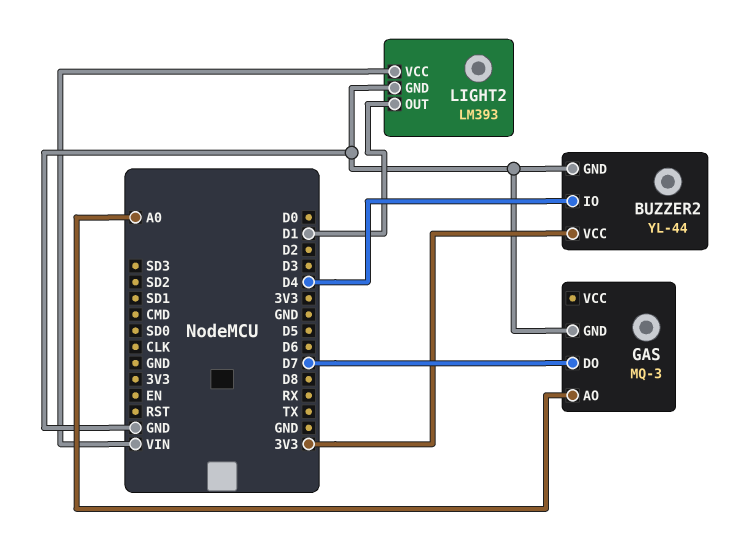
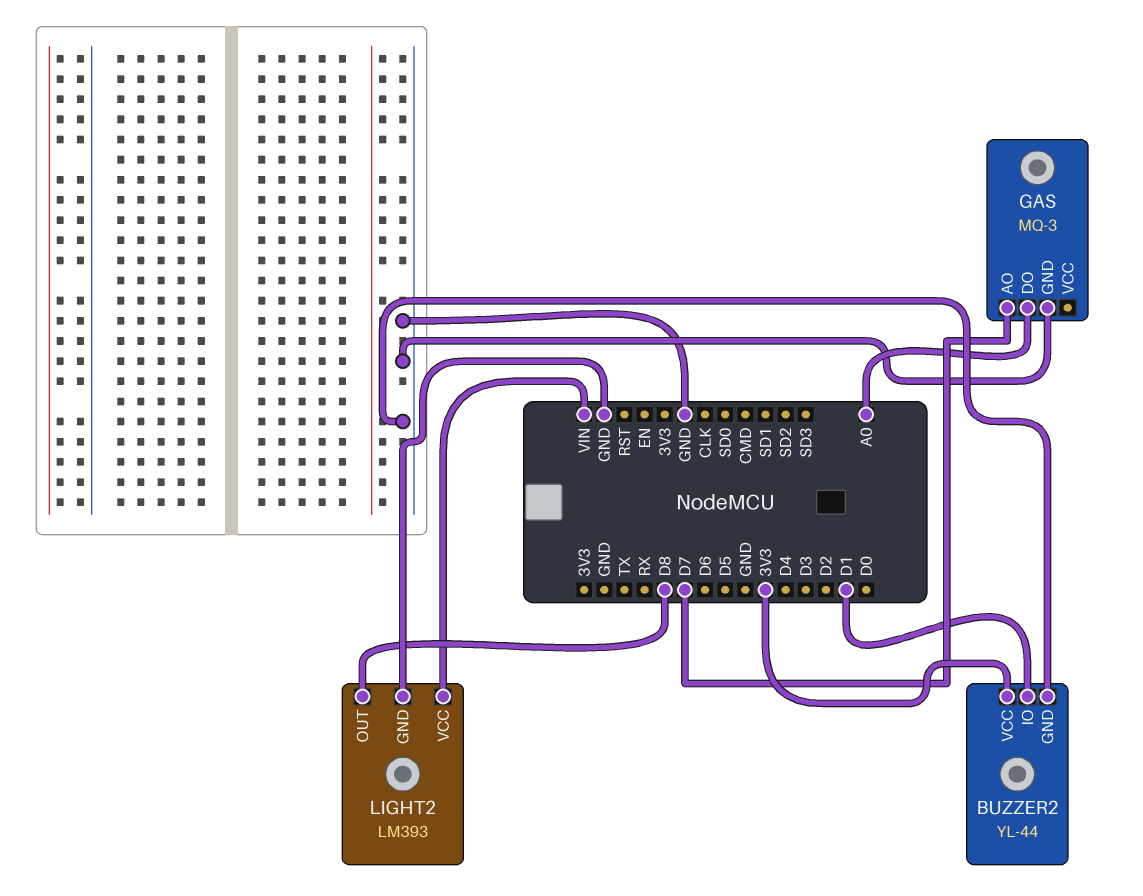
BUZZER2 pin IO: D4 -> D1
GAS pin AO: A0 -> D7
GAS pin DO: D7 -> A0
LIGHT2 pin OUT: D1 -> D8

